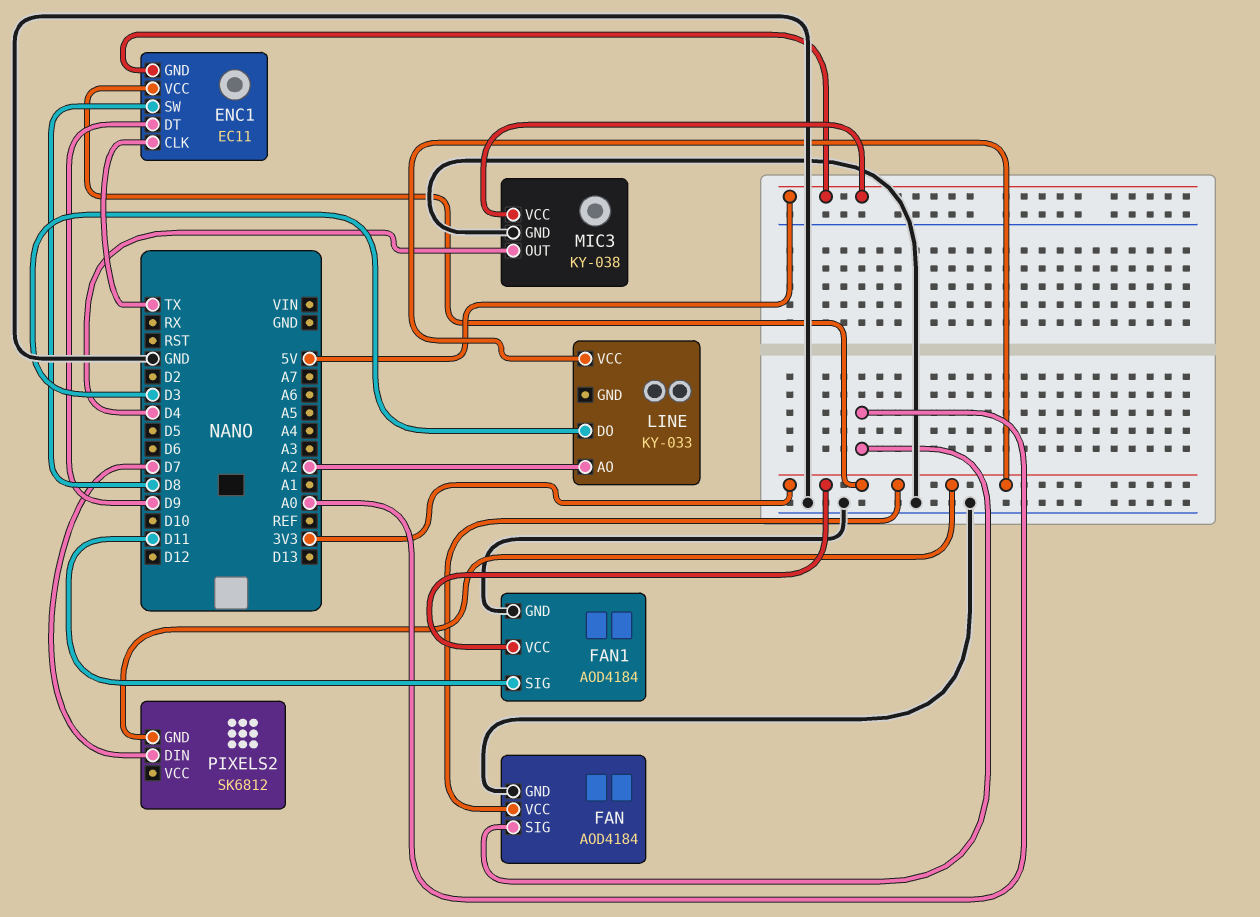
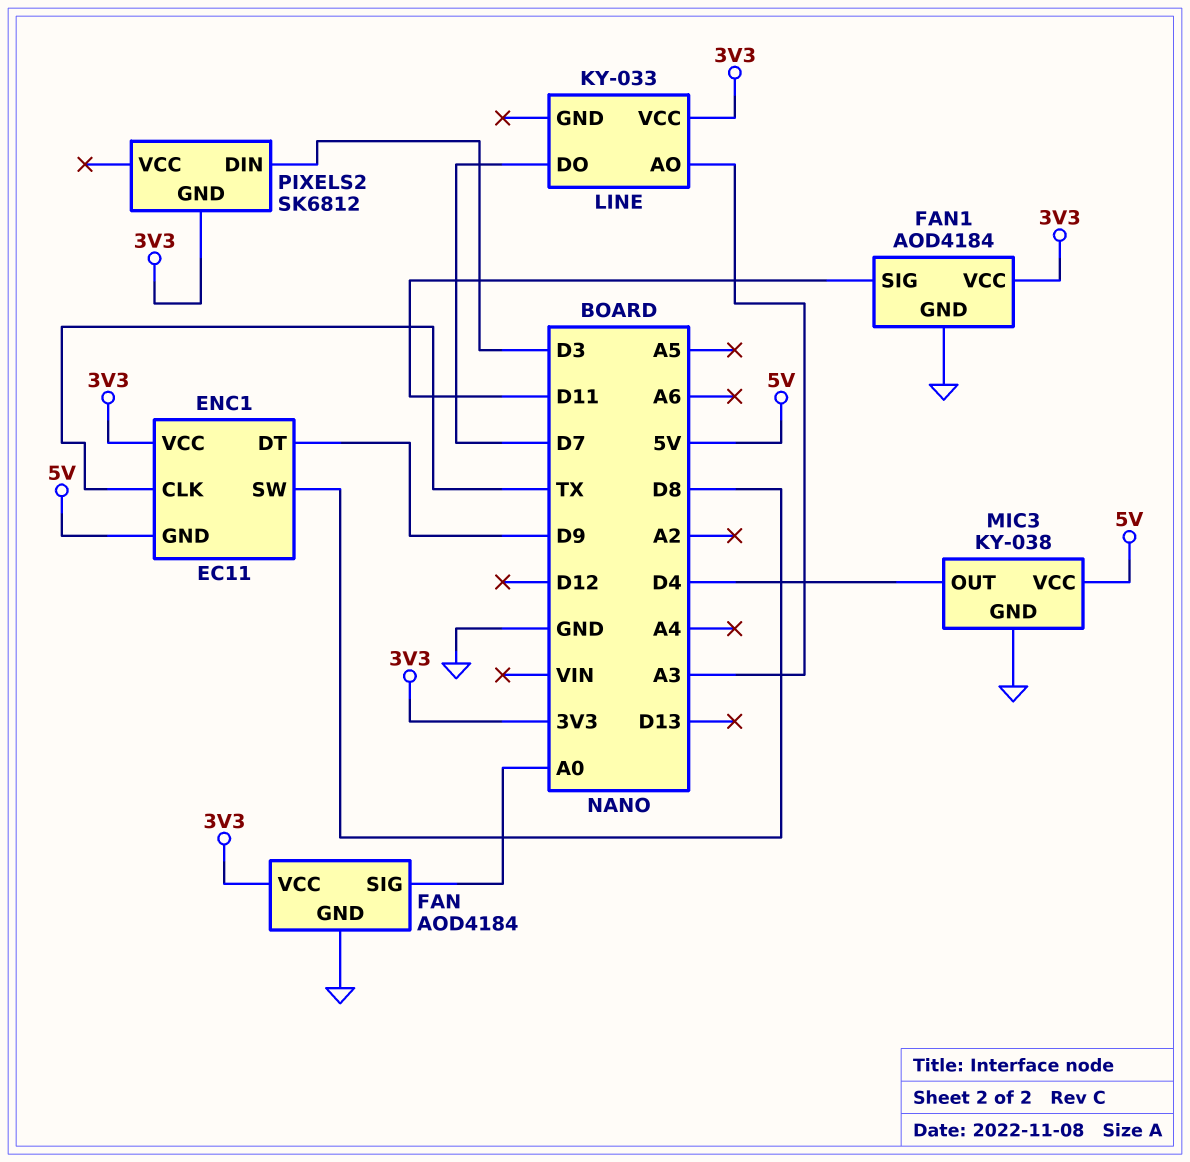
LINE pin AO: A2 -> A3
LINE pin DO: D3 -> D7
PIXELS2 pin DIN: D7 -> D3

